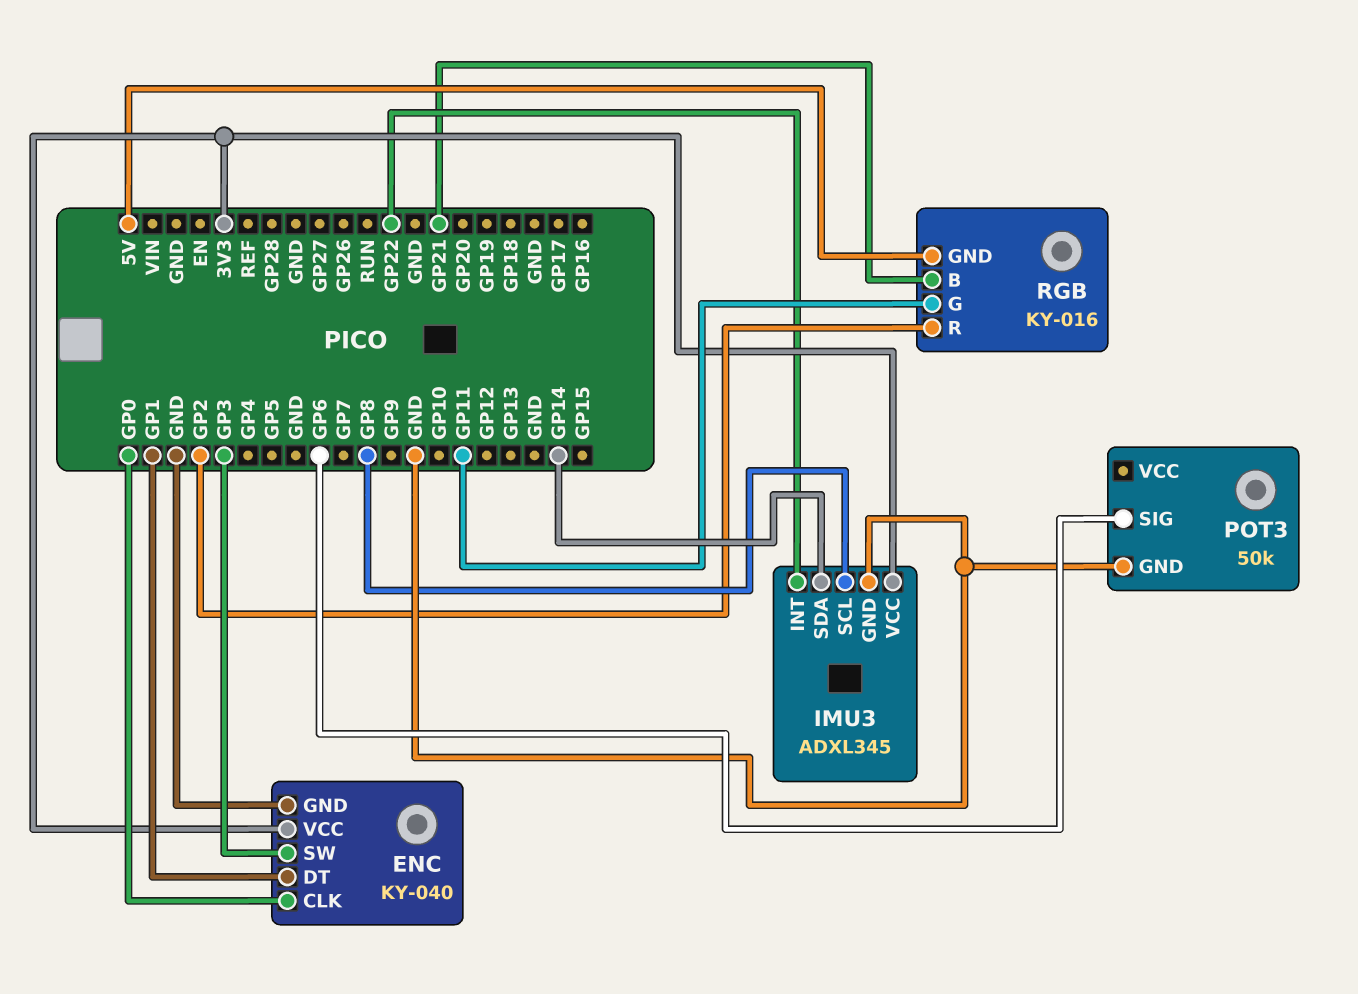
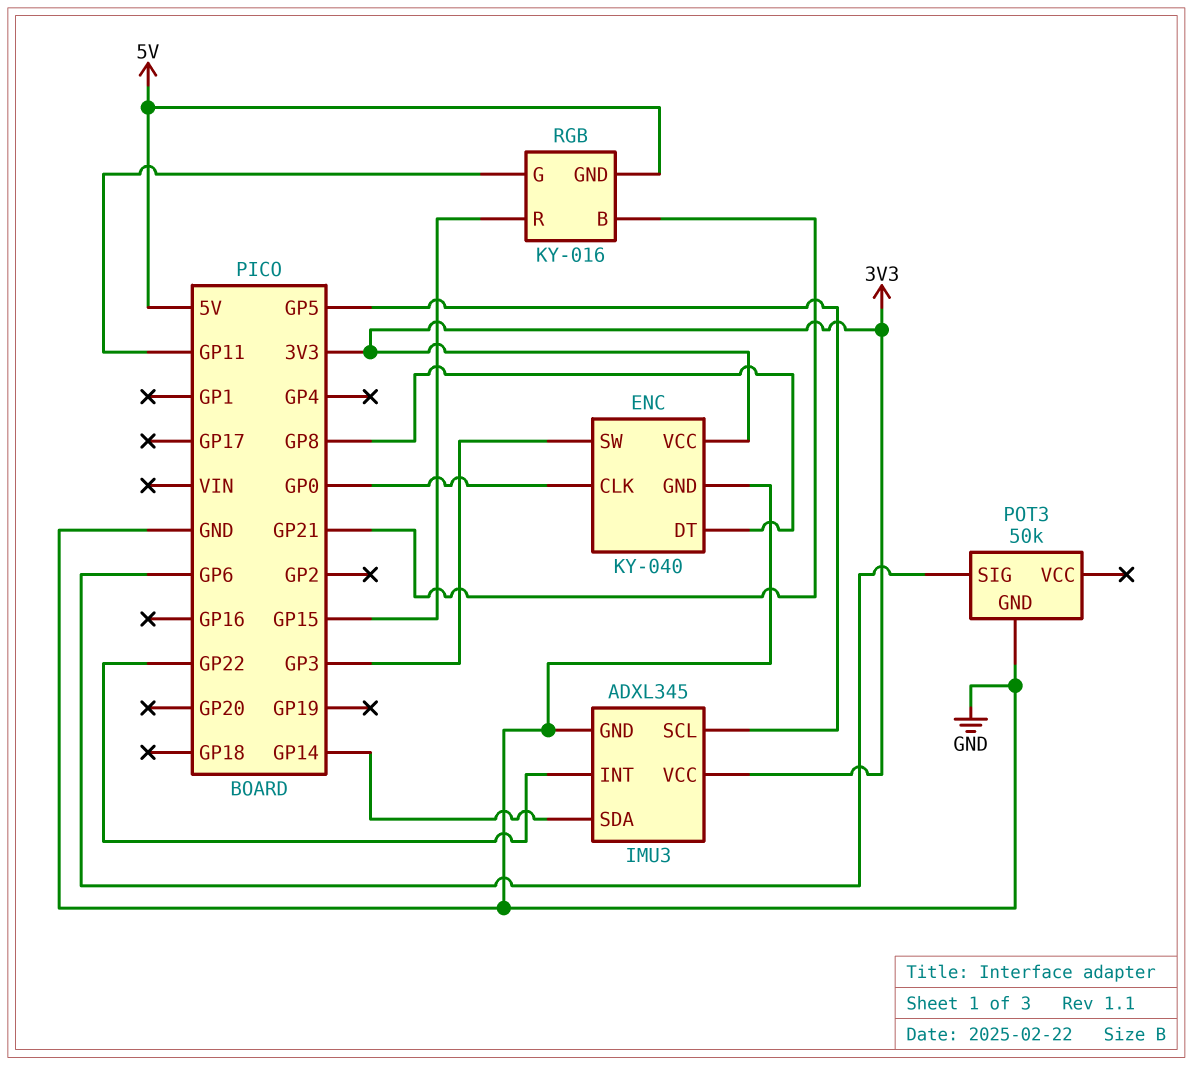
ENC pin DT: GP1 -> GP8
IMU3 pin SCL: GP8 -> GP5
RGB pin R: GP2 -> GP15

